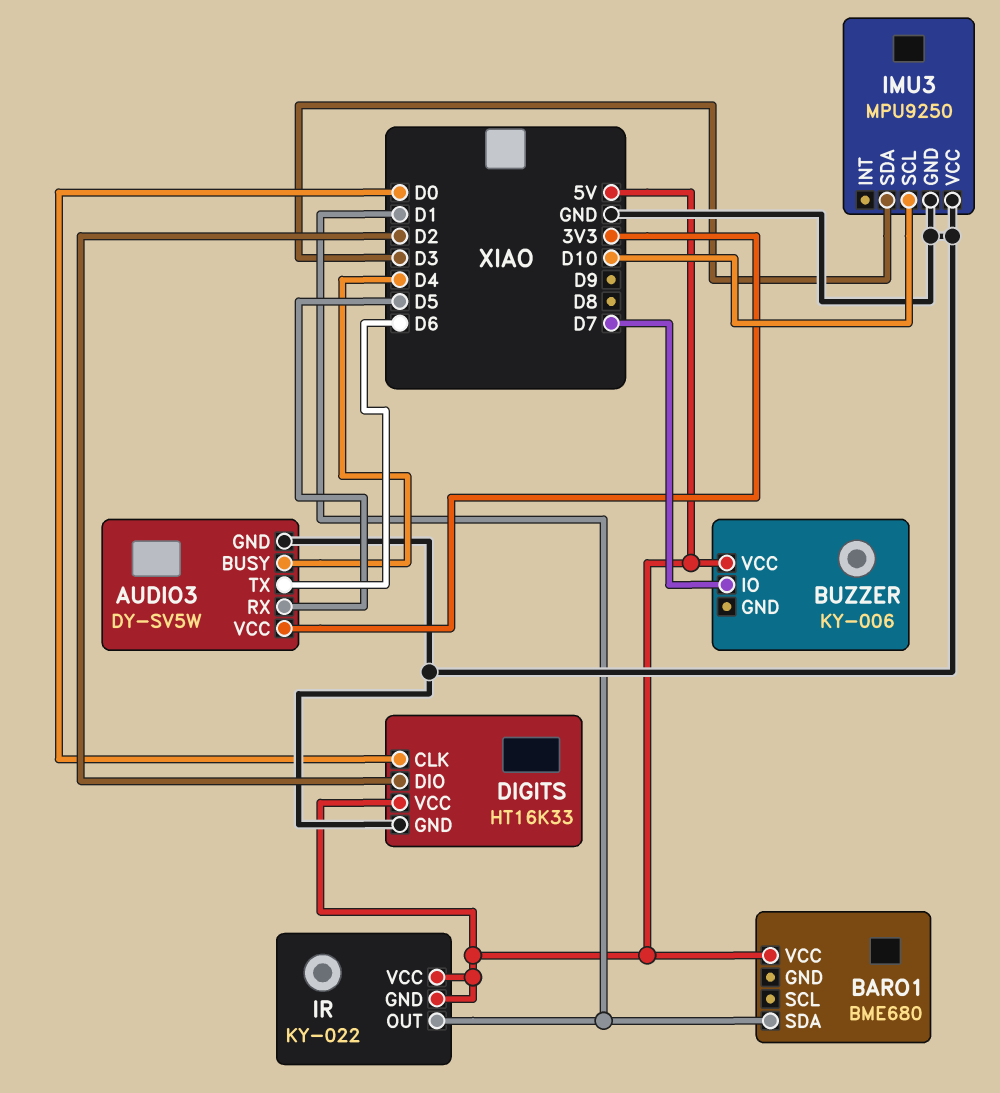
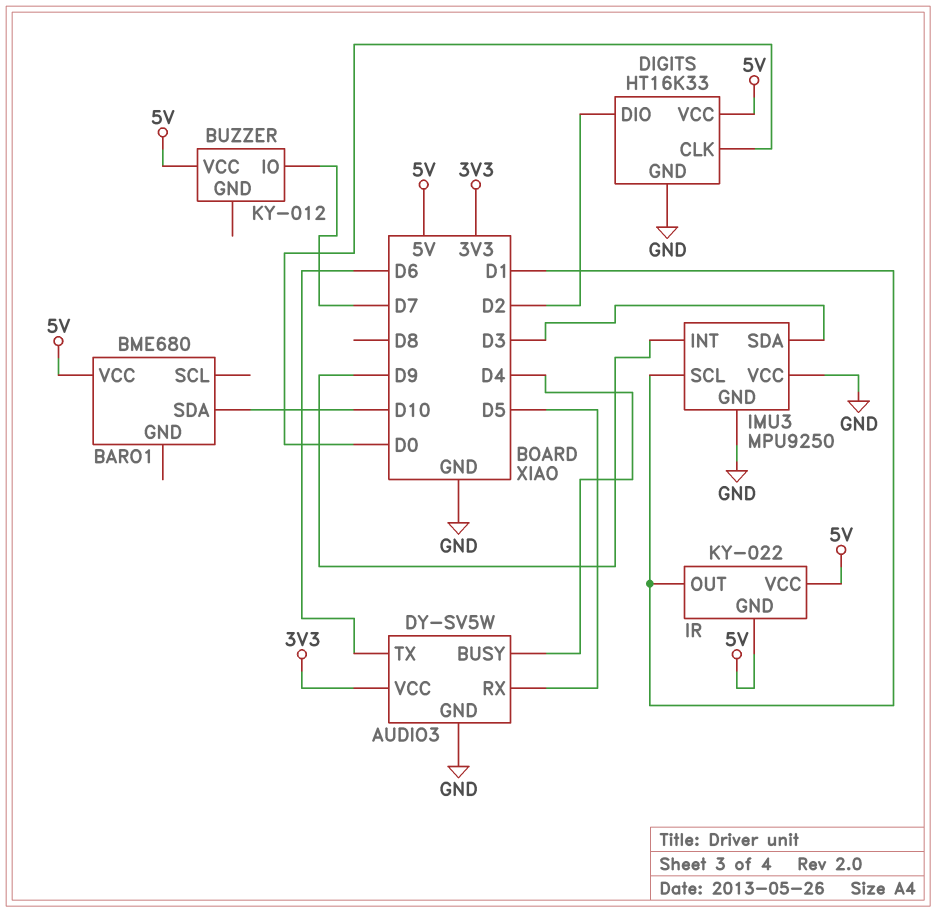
BARO1 pin SDA: D1 -> D10
BUZZER: KY-006 -> KY-012
IMU3 pin INT: none -> D9
IMU3 pin SCL: D10 -> D1

